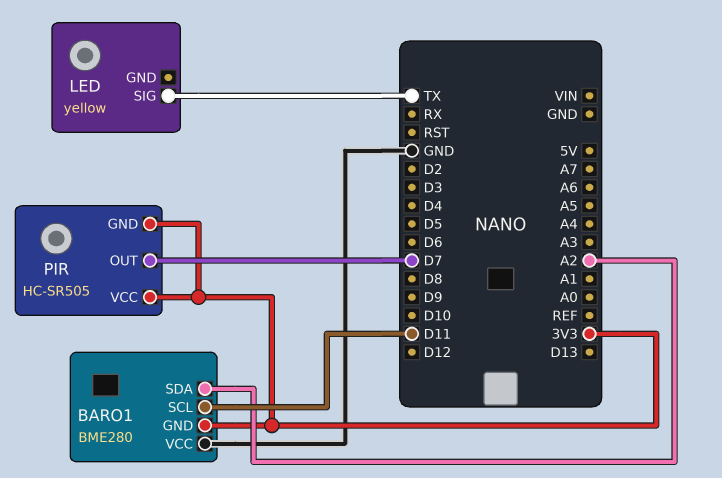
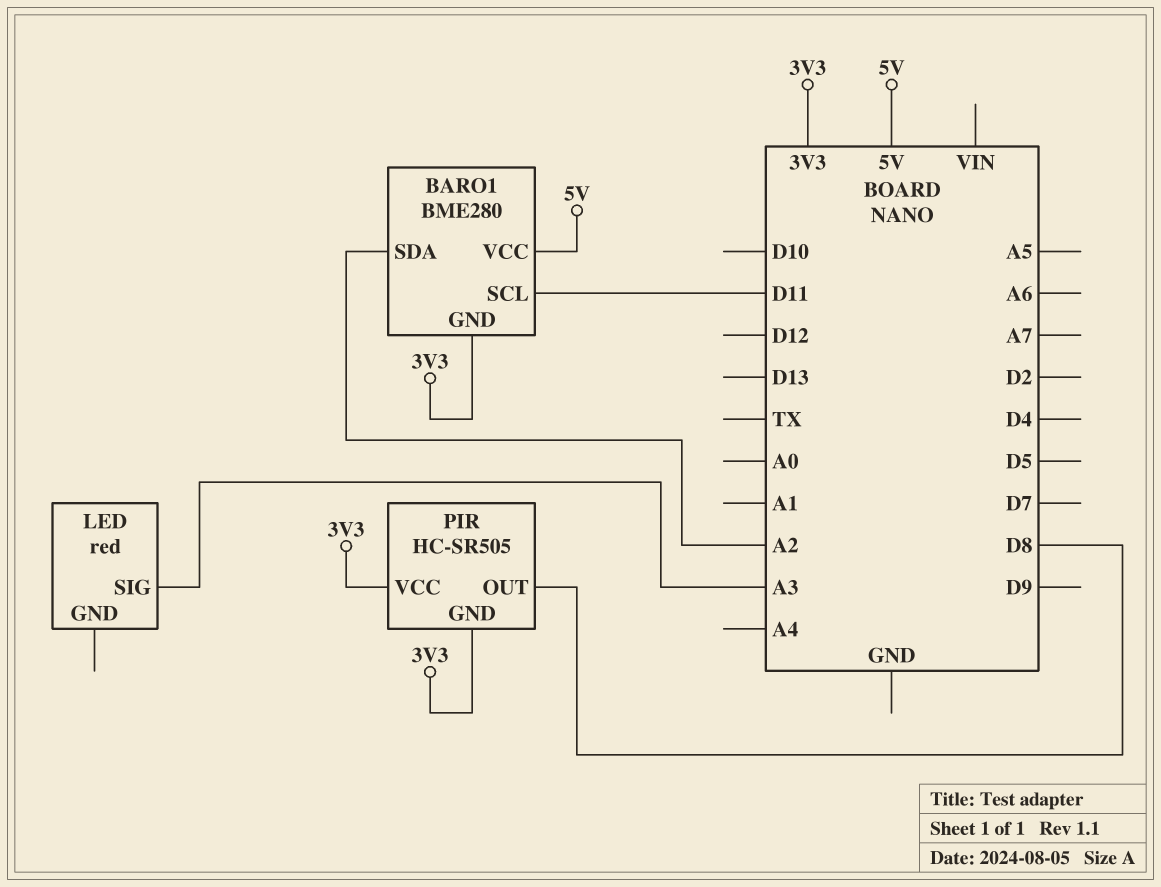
BARO1 pin VCC: GND -> 5V
LED: yellow -> red
LED pin SIG: TX -> A3
PIR pin OUT: D7 -> D8

